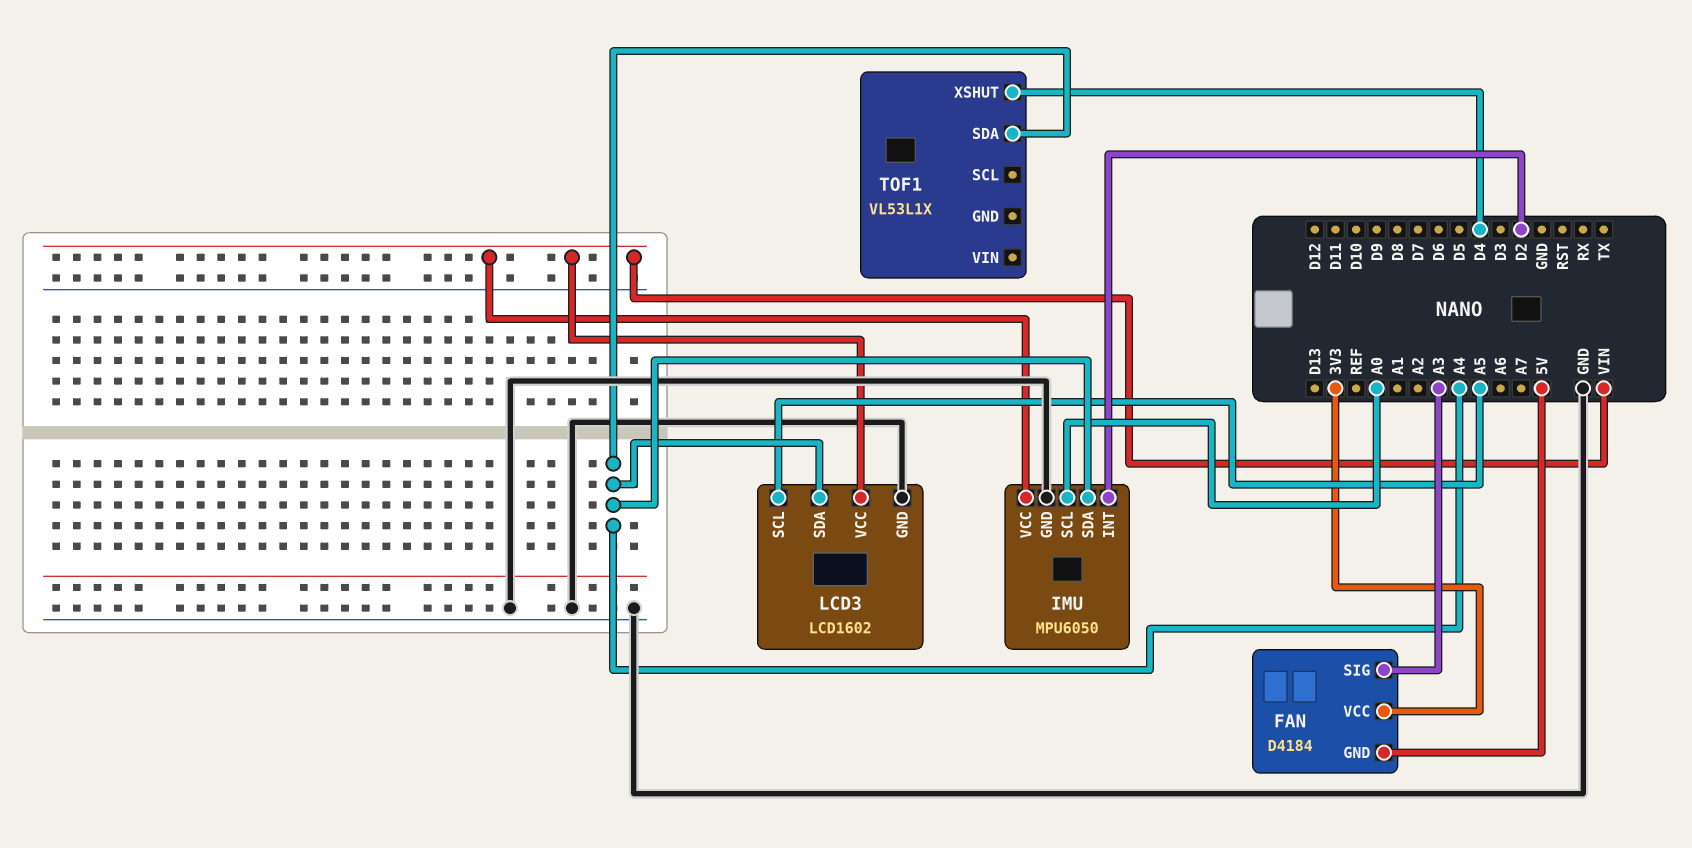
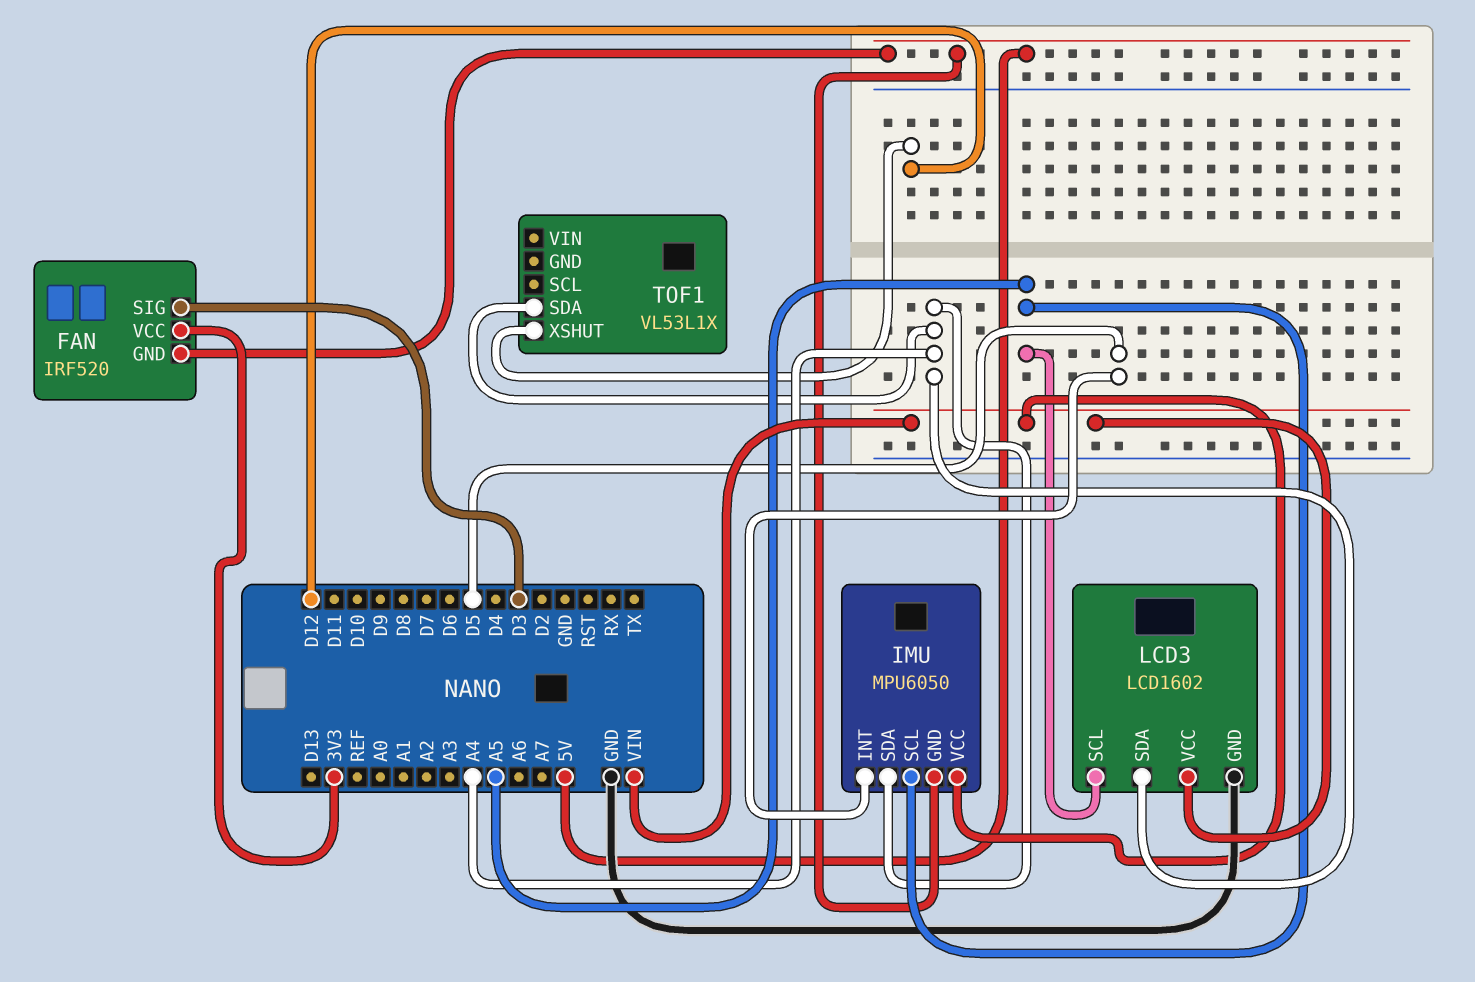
FAN: D4184 -> IRF520
FAN pin SIG: A3 -> D3
IMU pin GND: GND -> 5V
IMU pin INT: D2 -> D5
IMU pin SCL: A0 -> A5
TOF1 pin XSHUT: D4 -> D12

